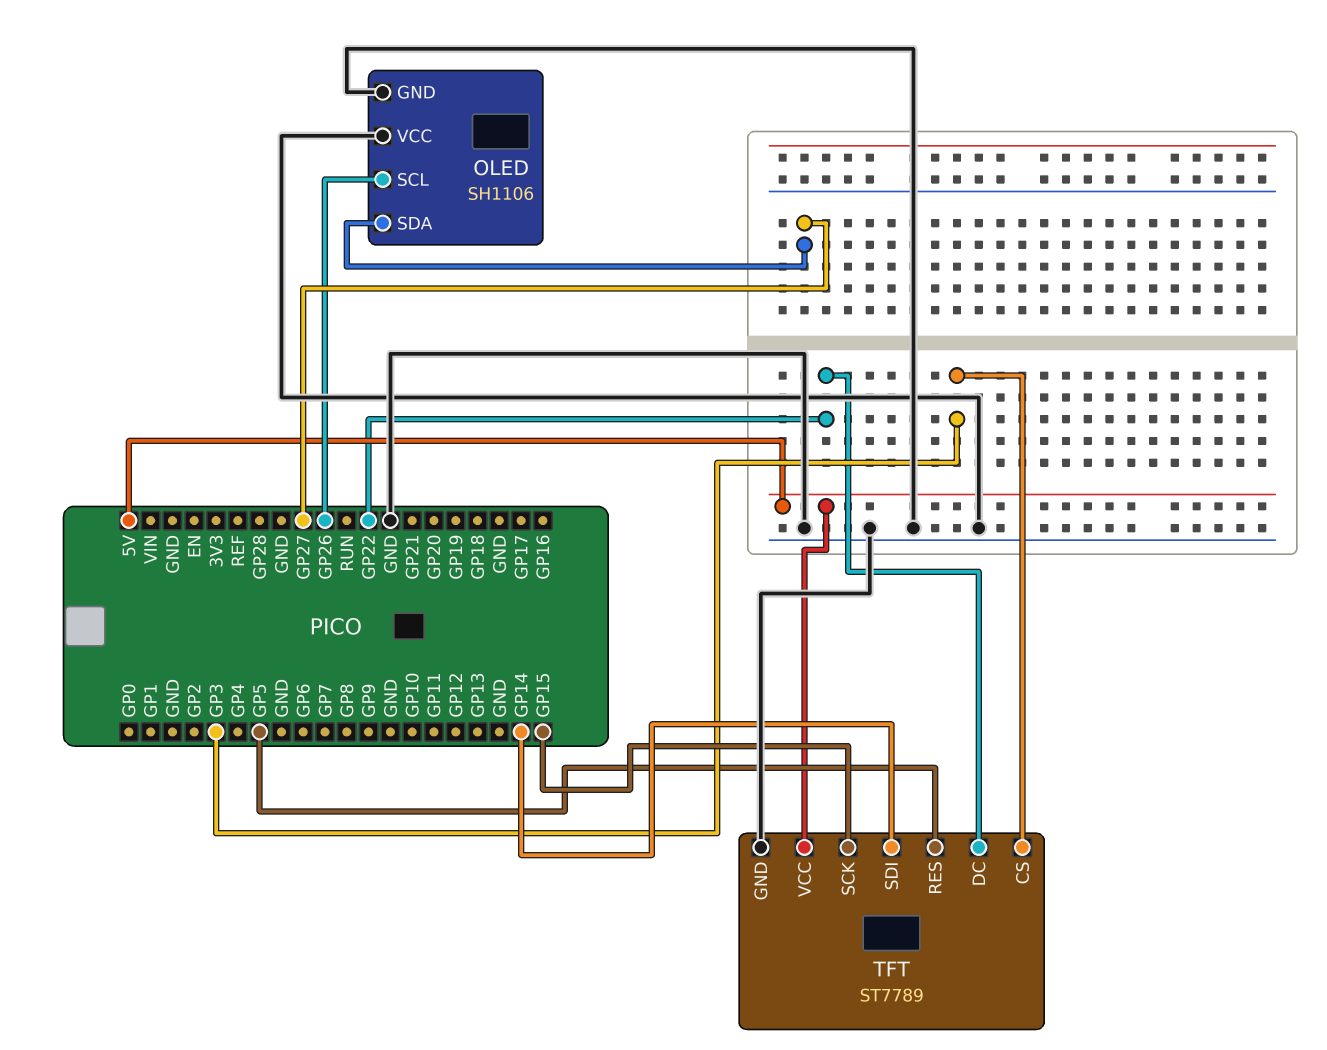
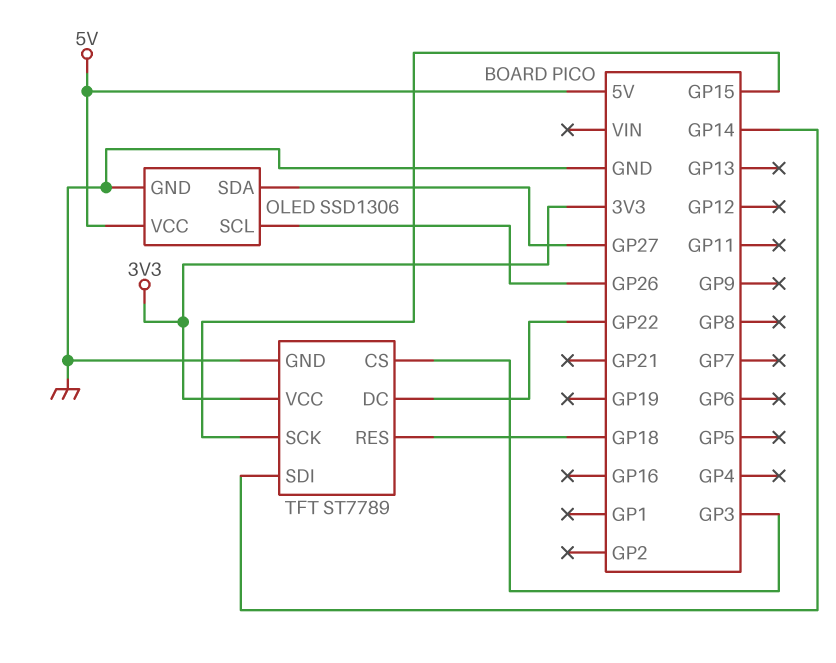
OLED: SH1106 -> SSD1306
OLED pin VCC: GND -> 5V
TFT pin RES: GP5 -> GP18
TFT pin VCC: 5V -> 3V3

